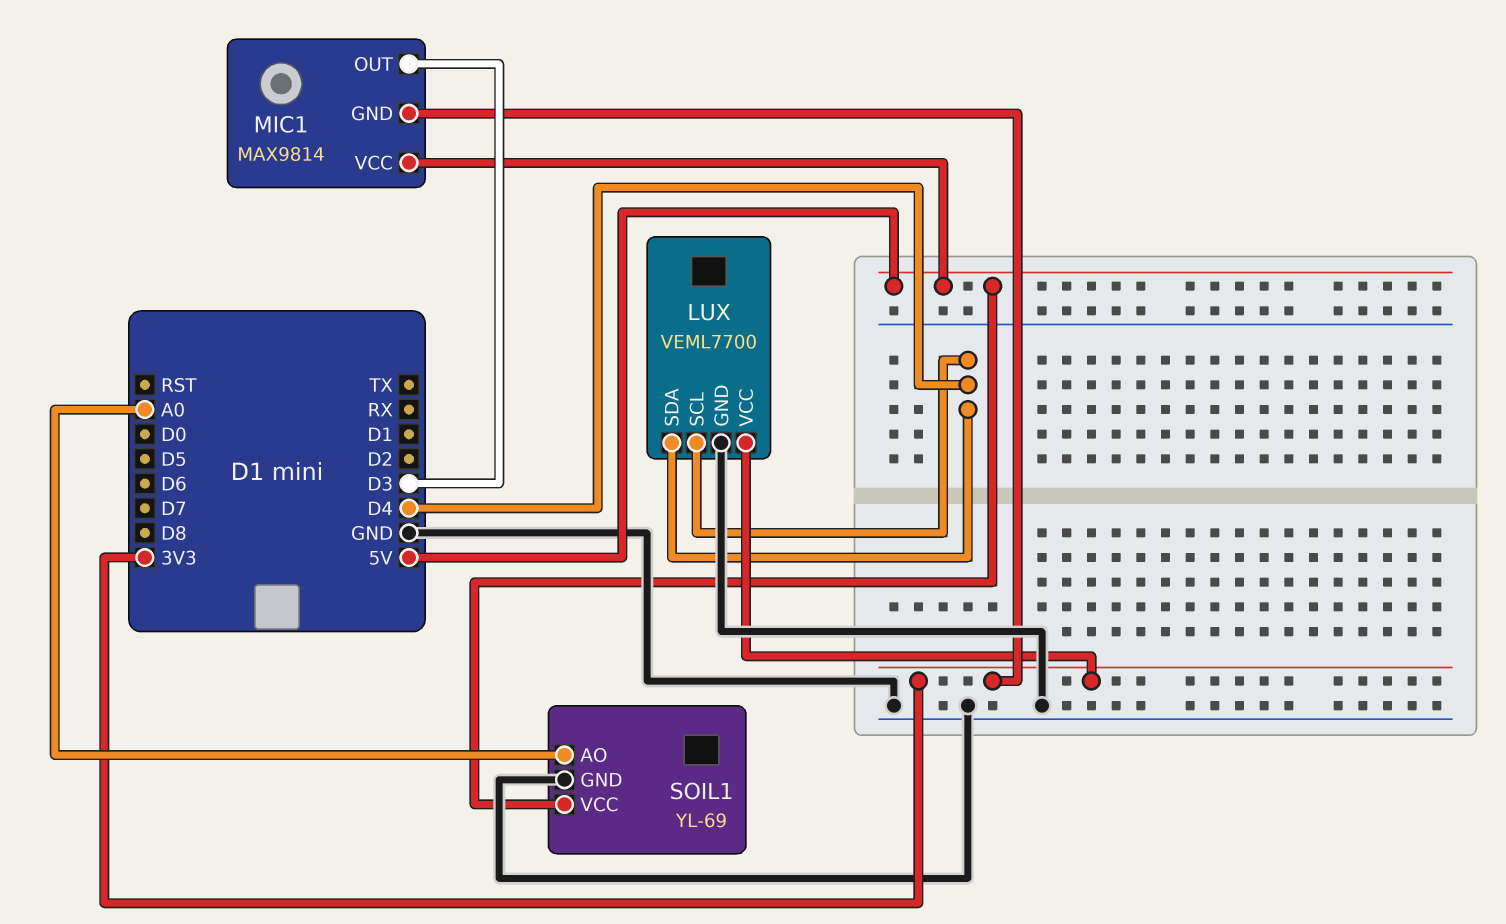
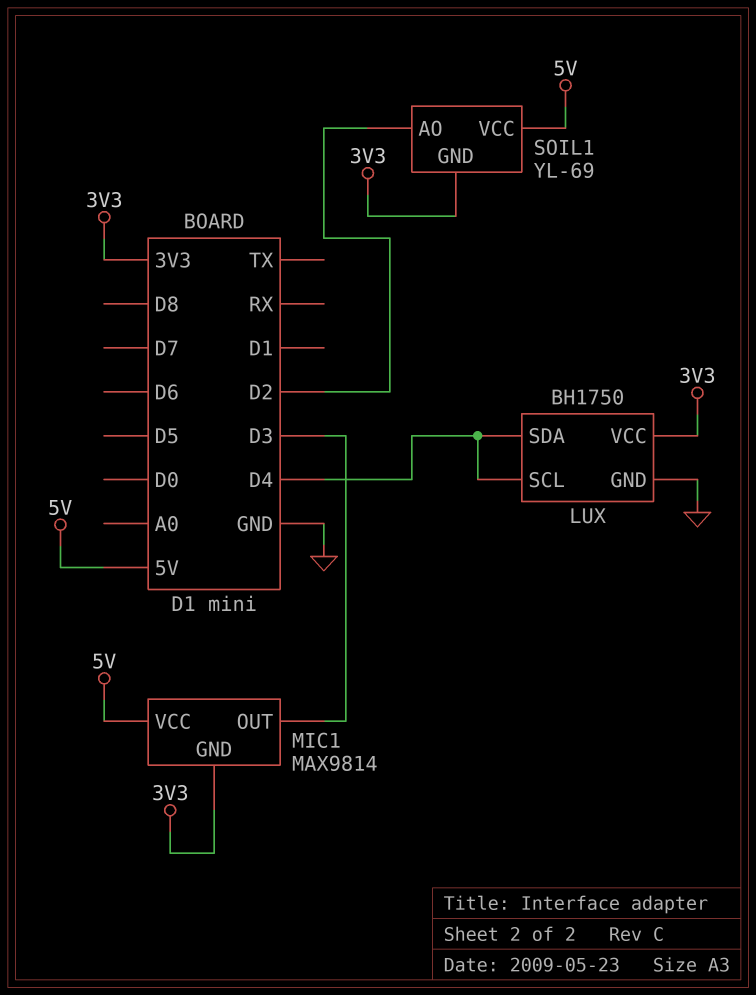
LUX: VEML7700 -> BH1750
SOIL1 pin AO: A0 -> D2
SOIL1 pin GND: GND -> 3V3

